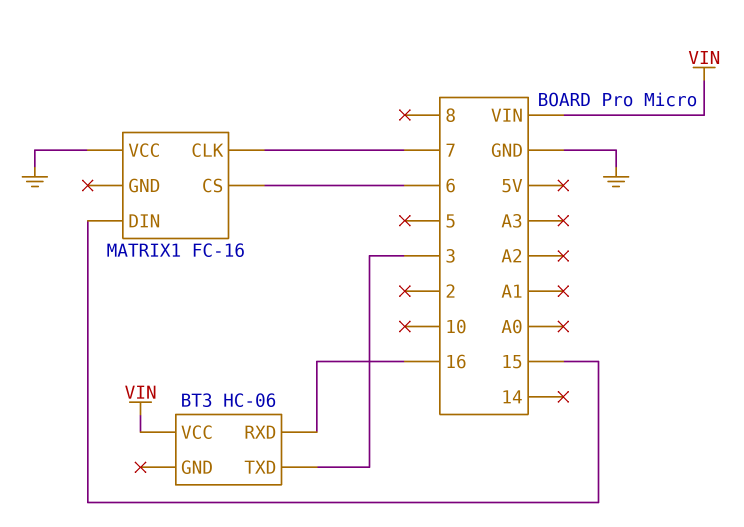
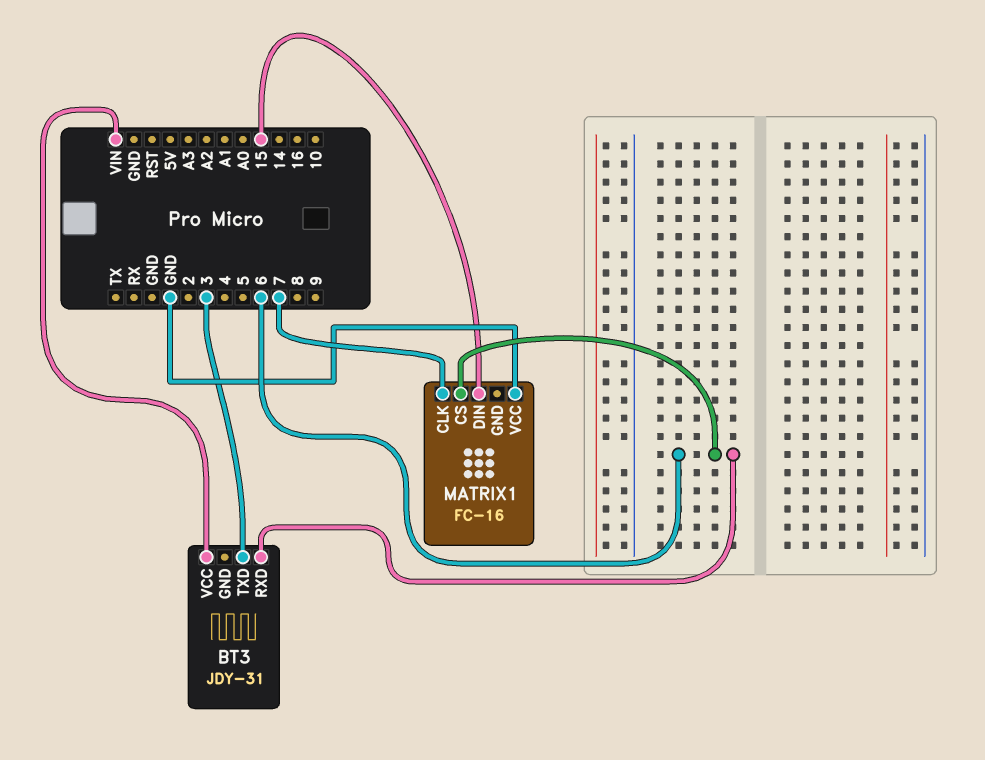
BT3: HC-06 -> JDY-31
BT3 pin RXD: 16 -> 6

